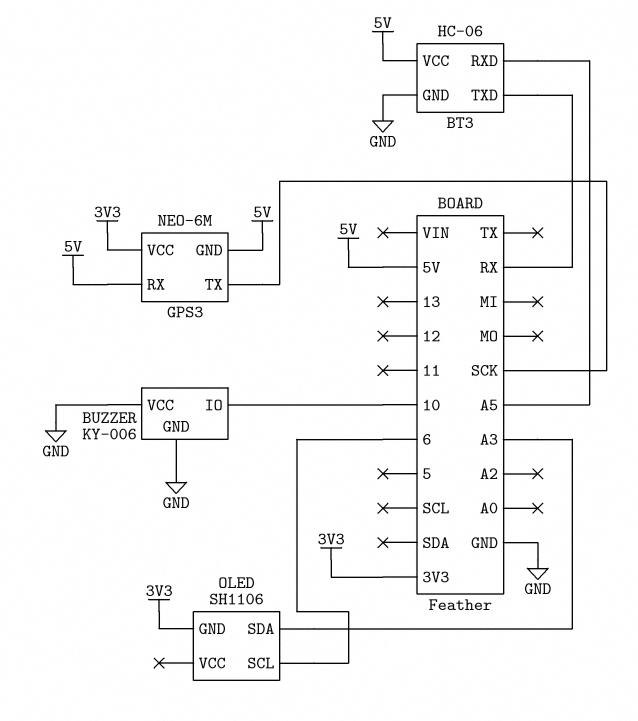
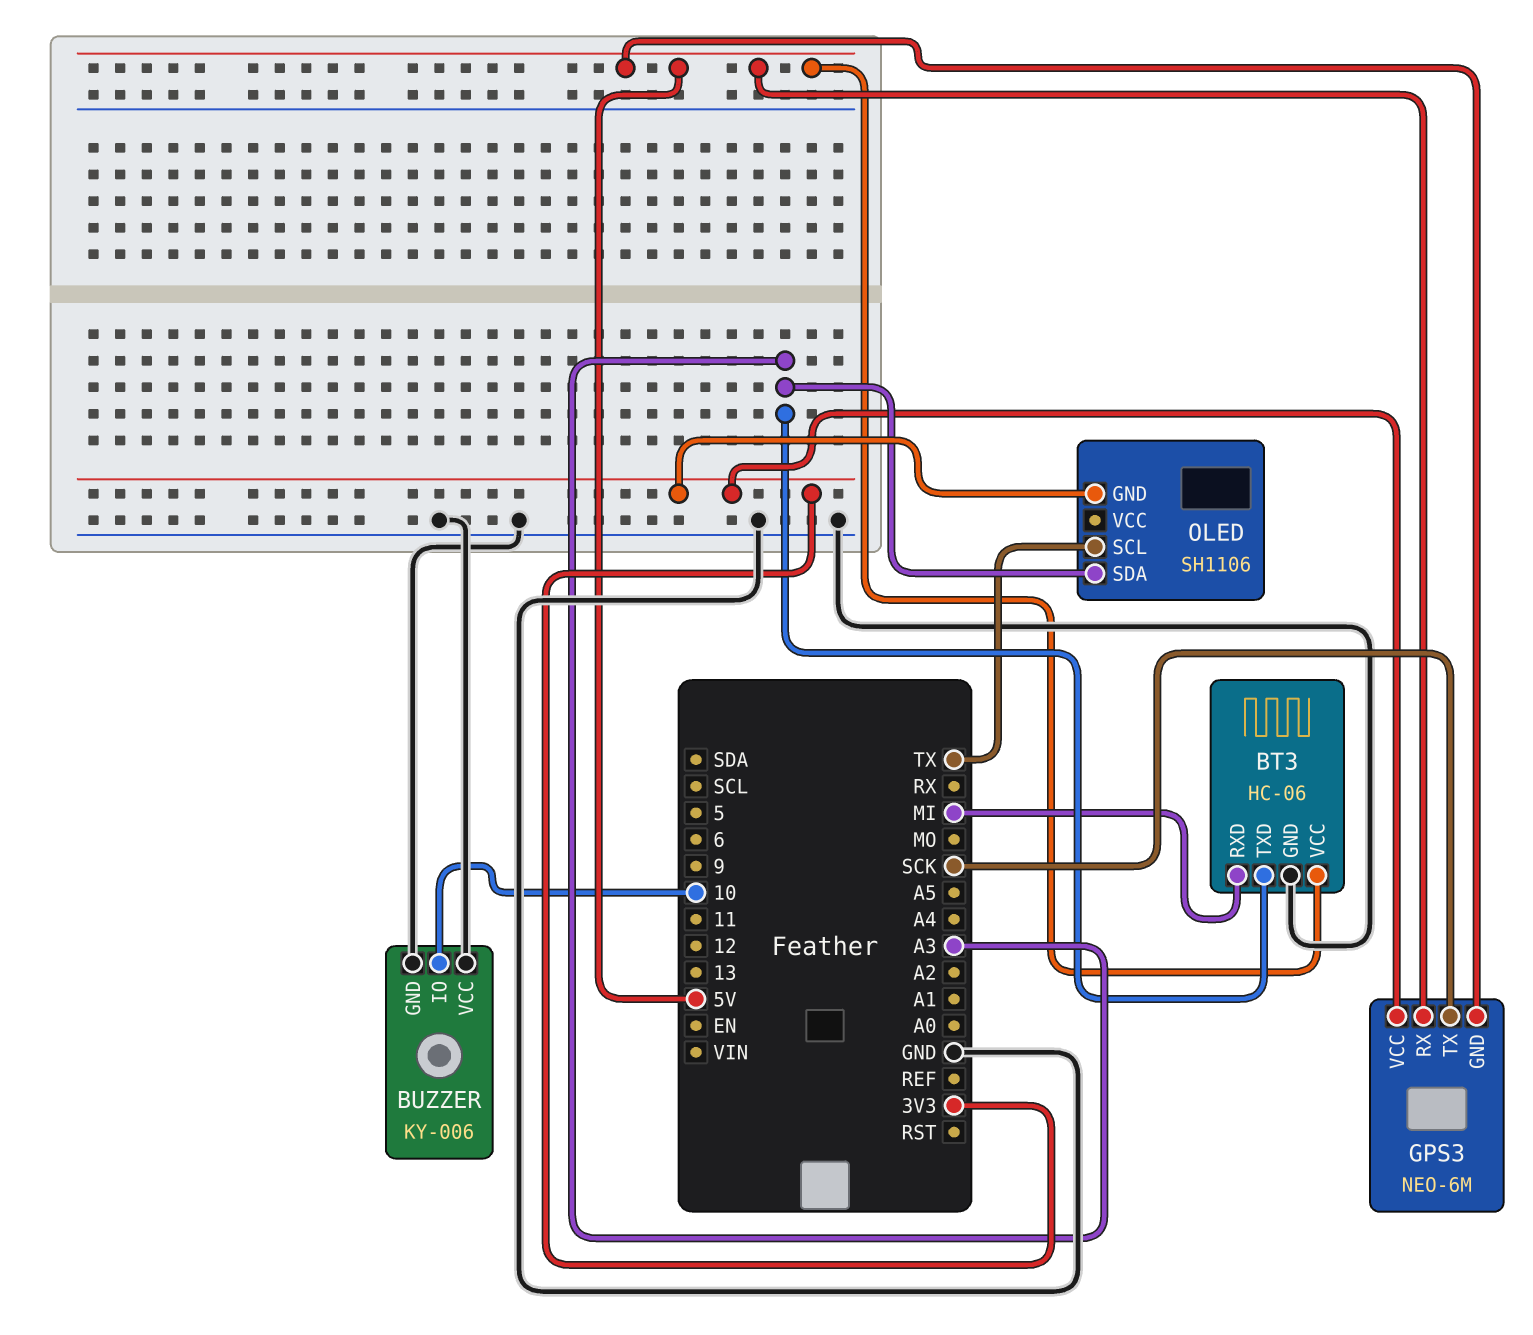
BT3 pin RXD: A5 -> MI
BT3 pin TXD: RX -> A3
OLED pin SCL: 6 -> TX

